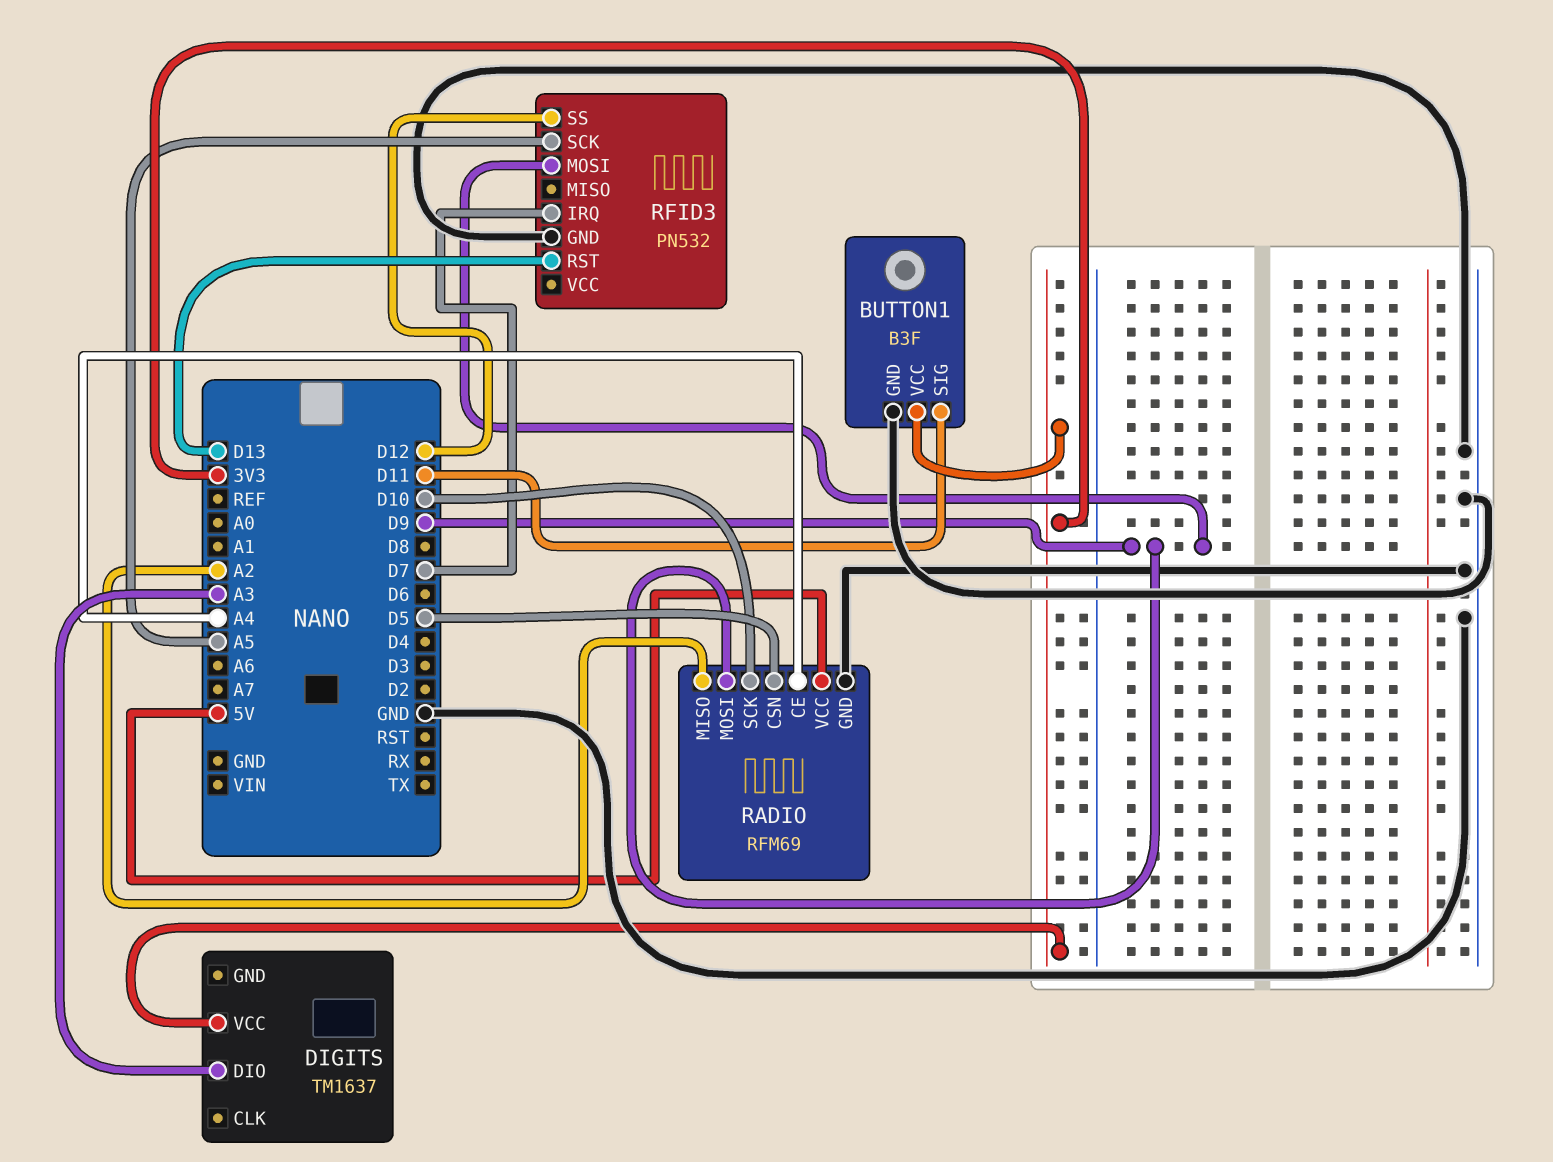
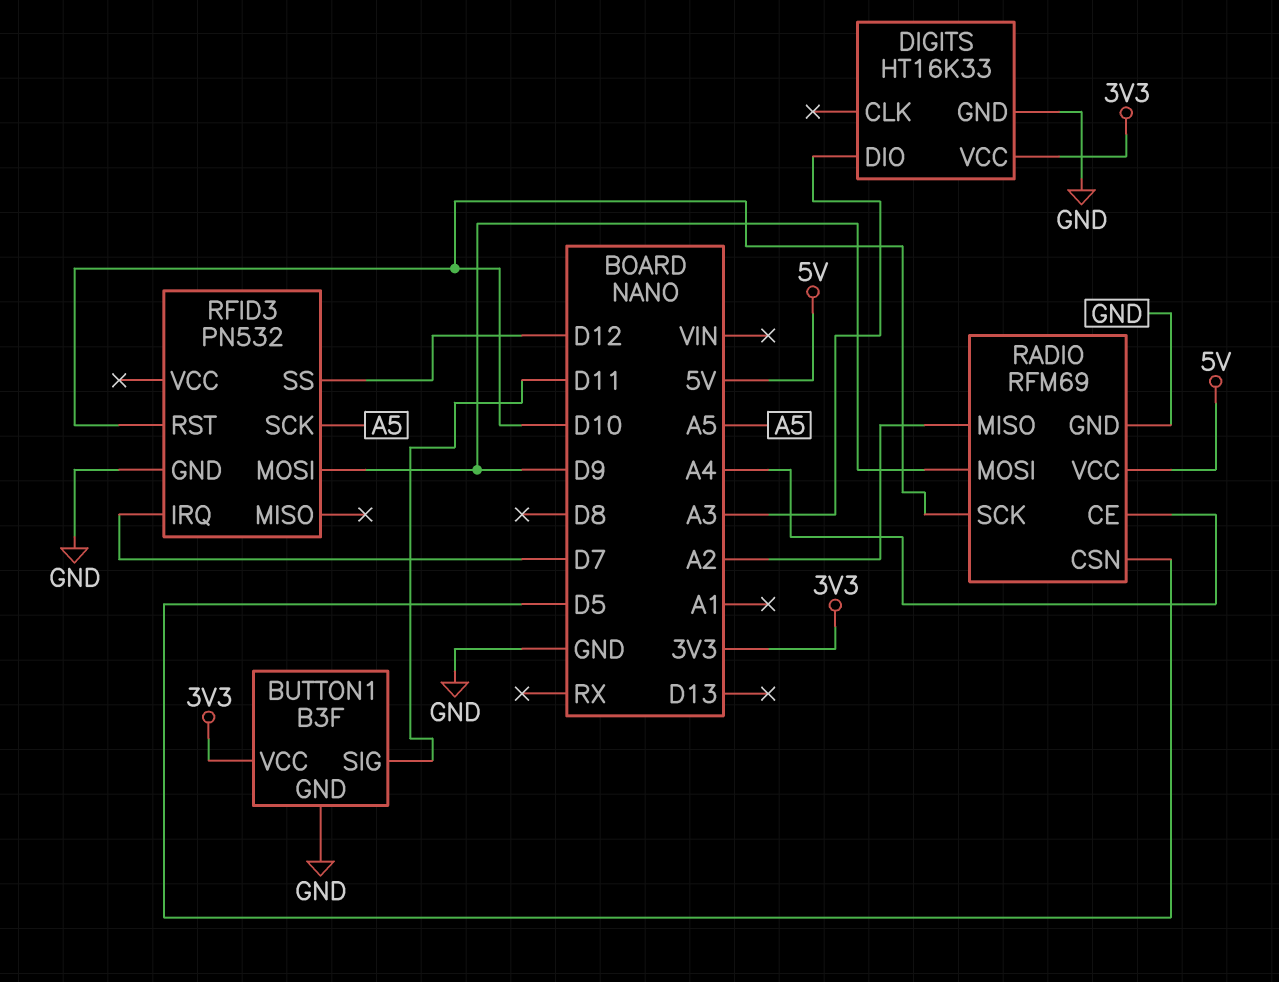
DIGITS: TM1637 -> HT16K33
DIGITS pin GND: none -> GND
RFID3 pin RST: D13 -> D10

